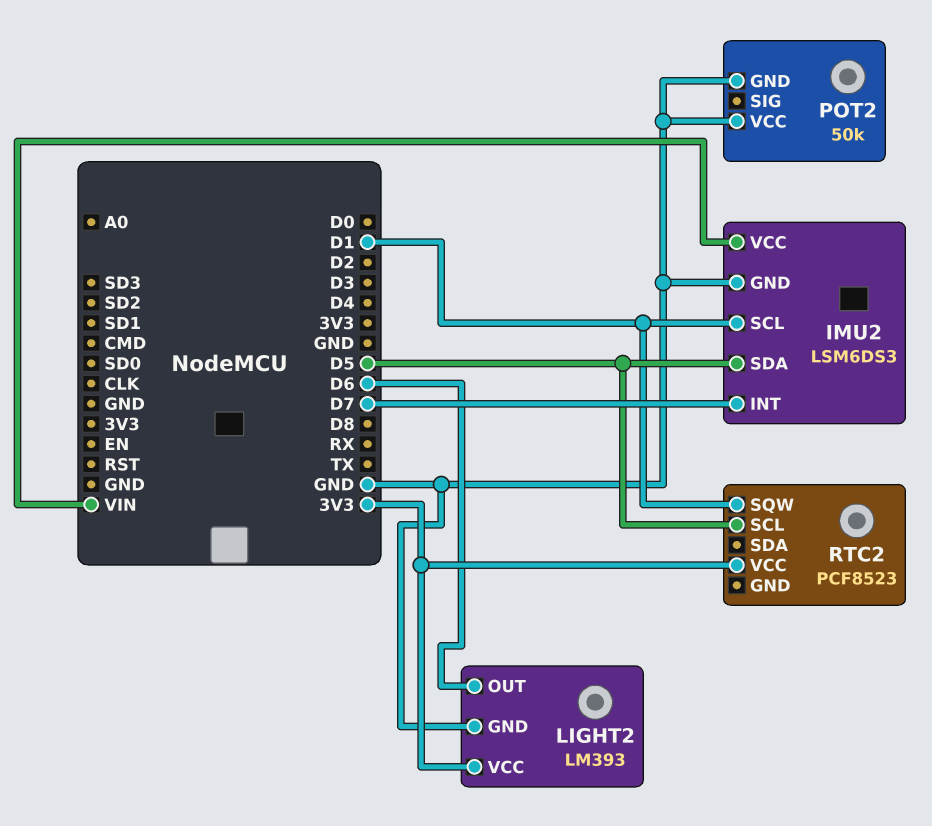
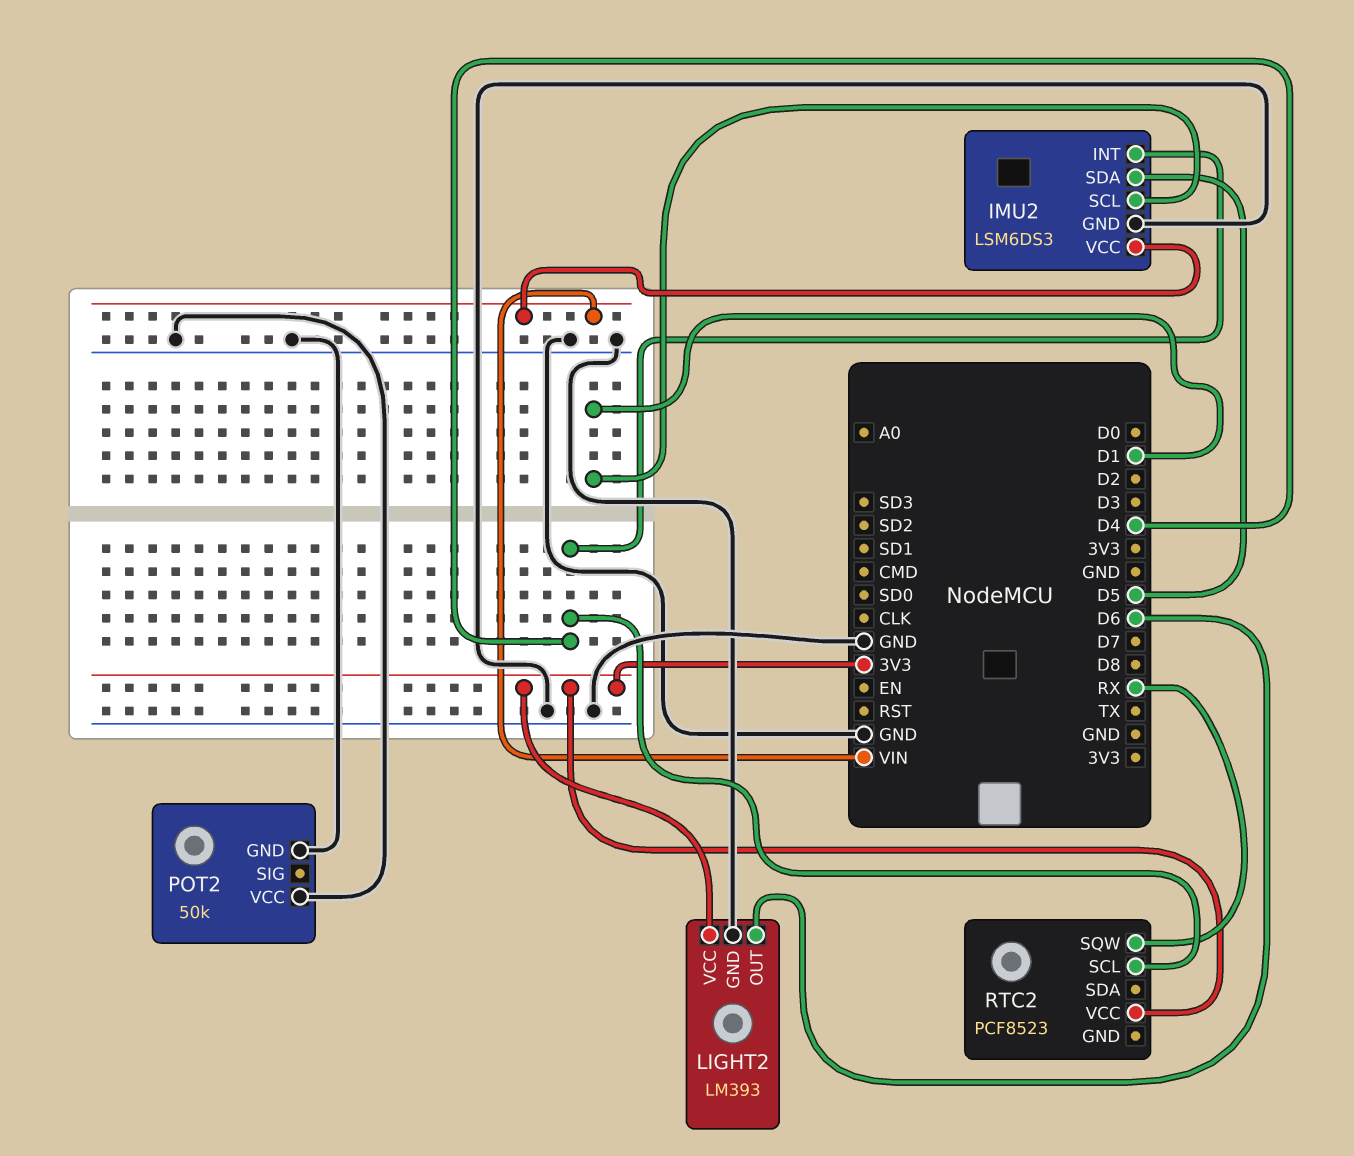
IMU2 pin INT: D7 -> D4
RTC2 pin SCL: D5 -> D4
RTC2 pin SQW: D1 -> RX

